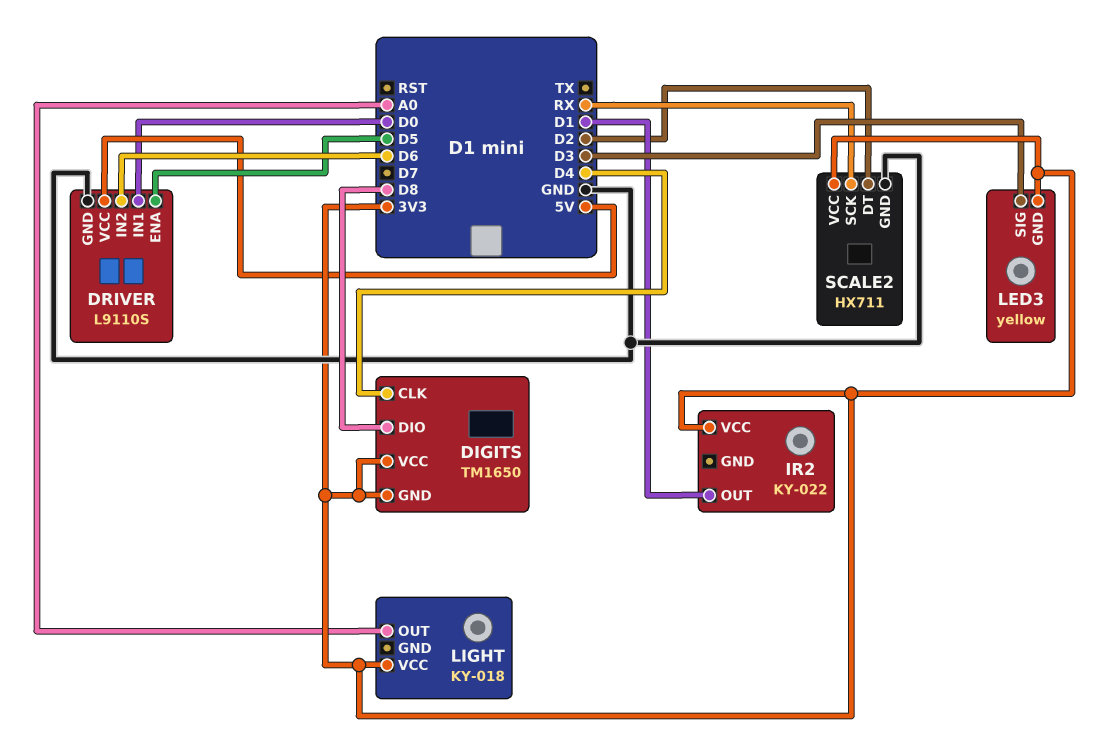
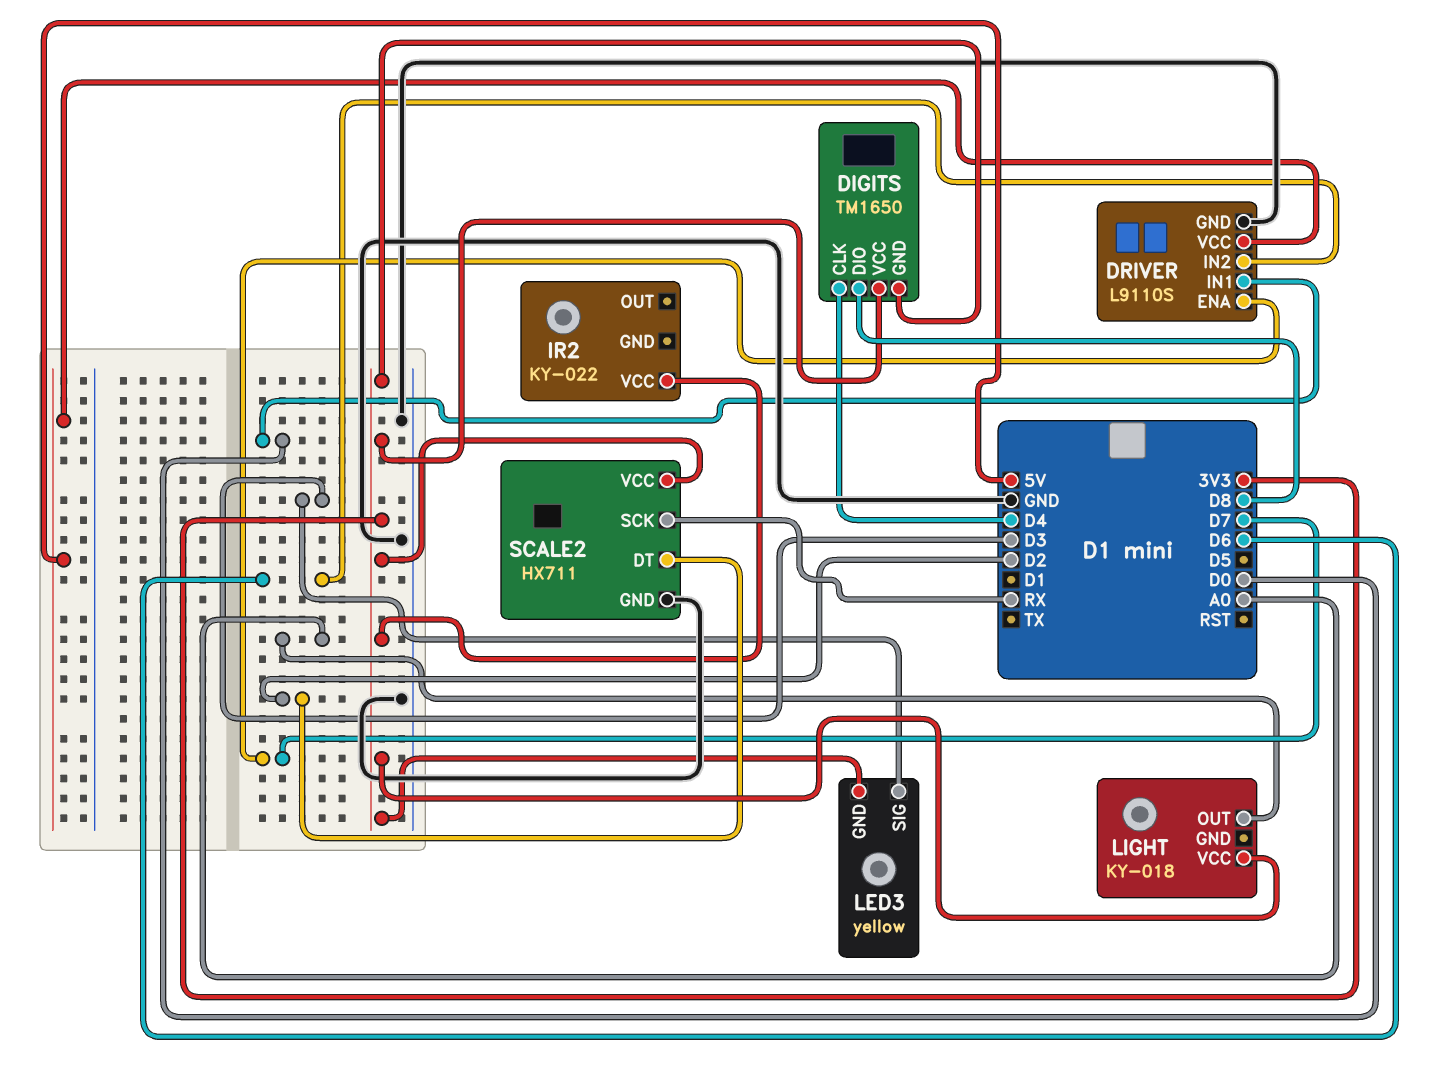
DRIVER pin ENA: D5 -> D7
IR2 pin OUT: D1 -> none

